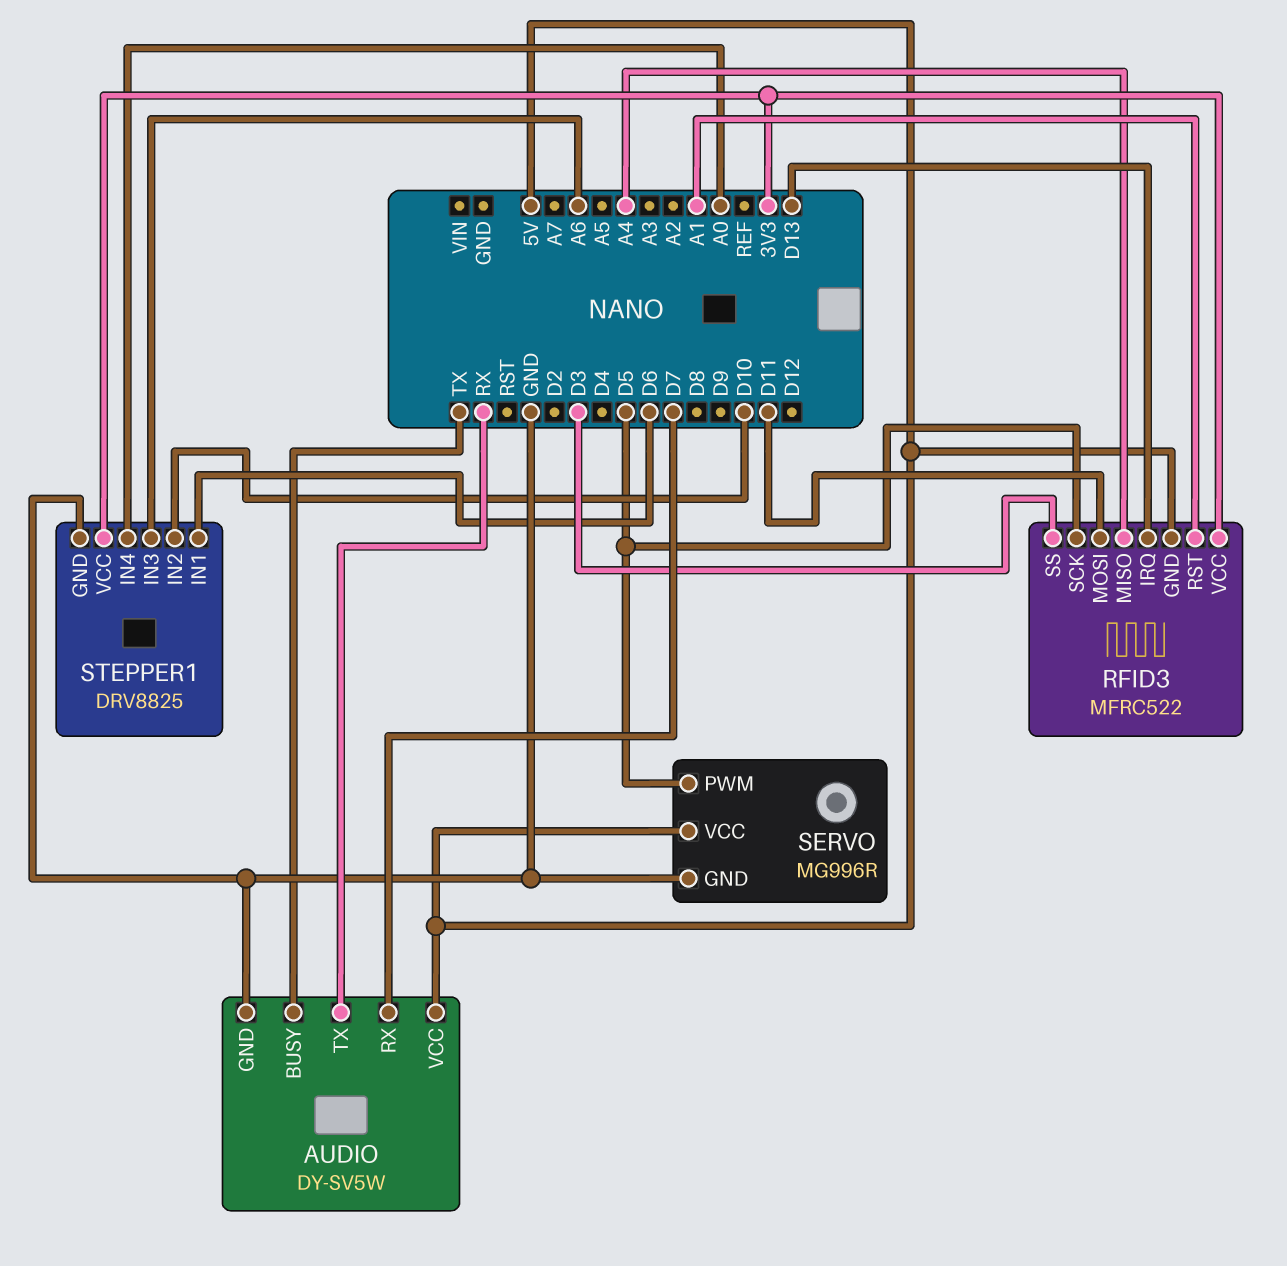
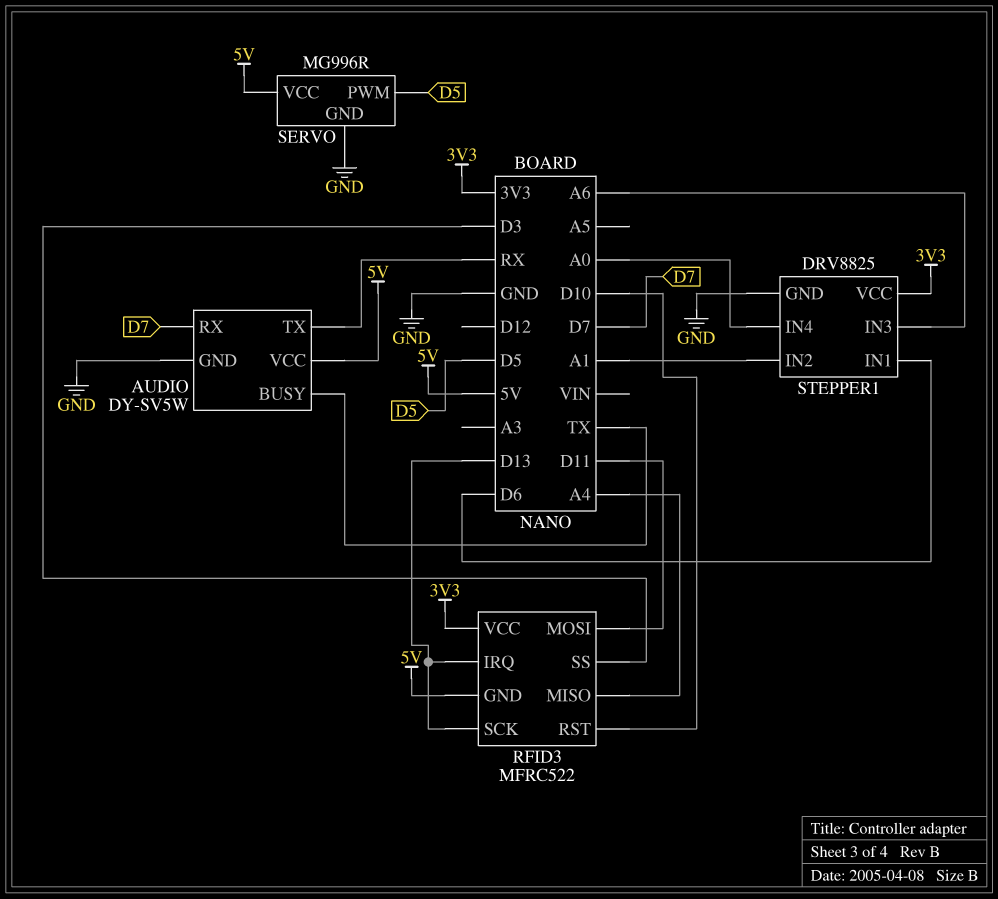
RFID3 pin RST: A1 -> D10
RFID3 pin SCK: D5 -> D13
STEPPER1 pin IN2: D10 -> A1

